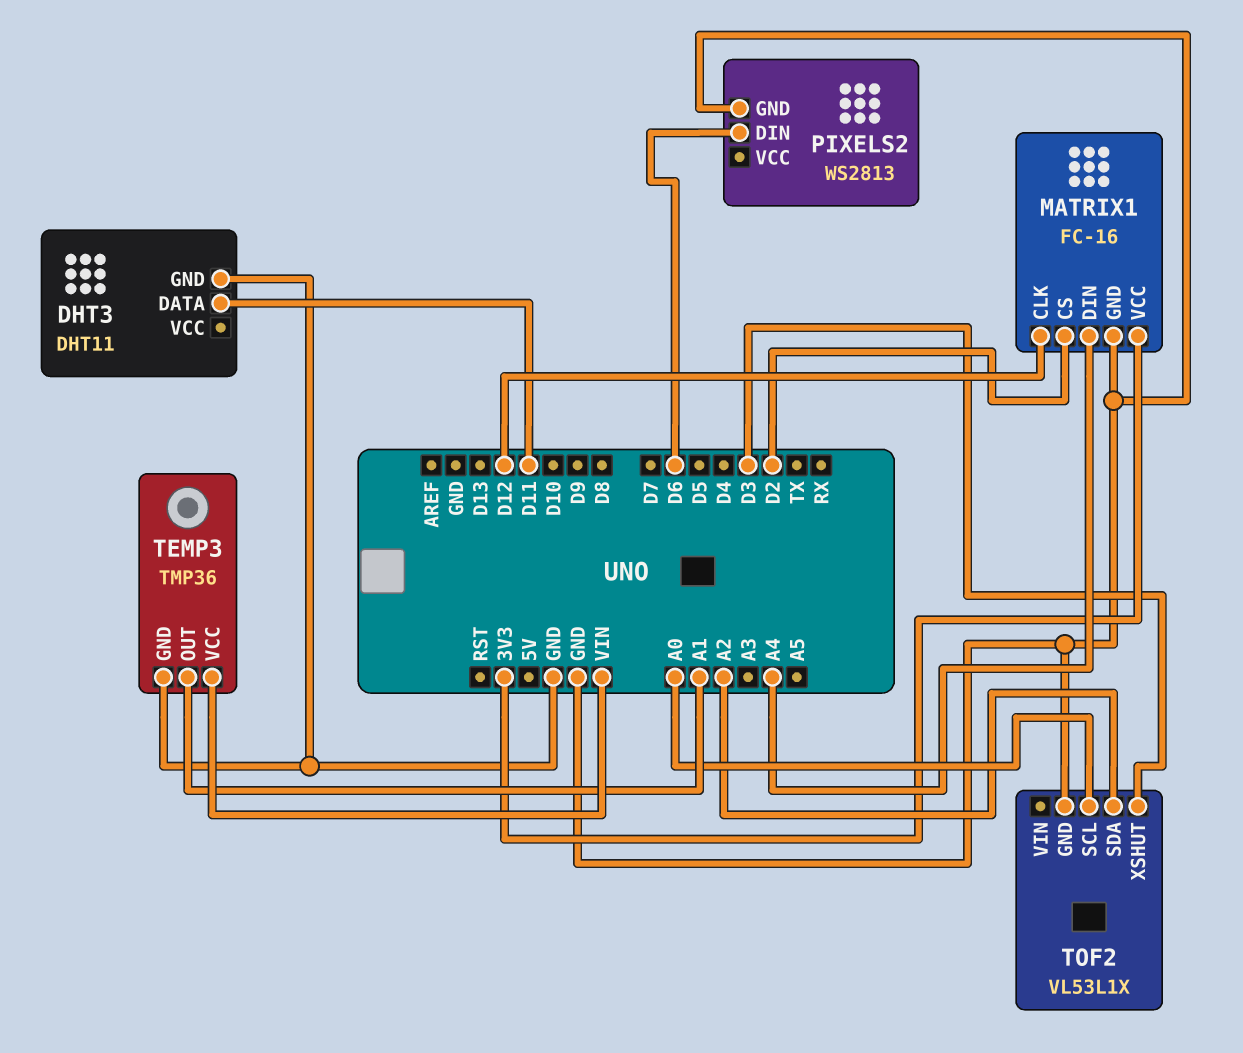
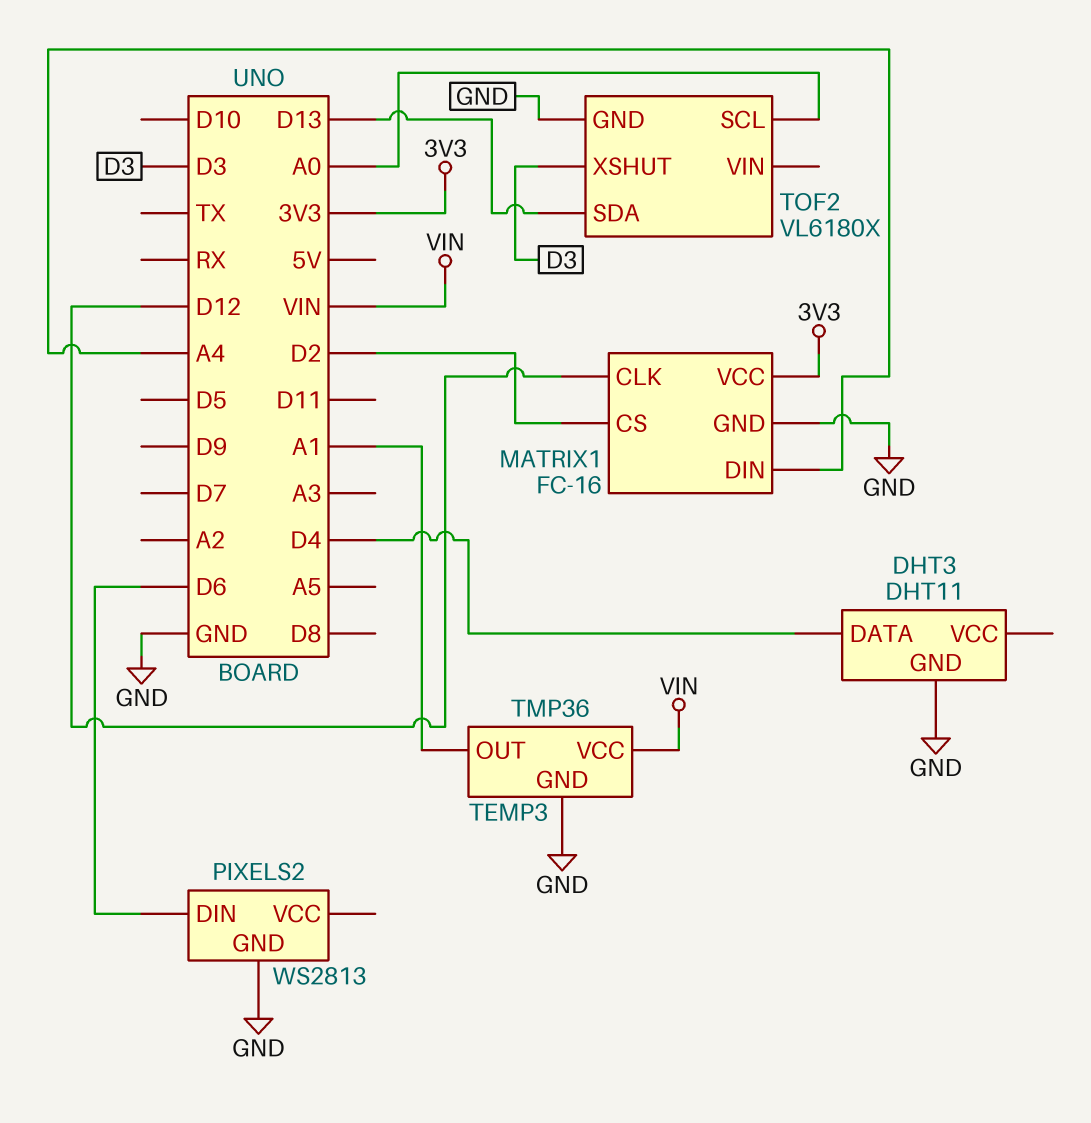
DHT3 pin DATA: D11 -> D4
TOF2: VL53L1X -> VL6180X
TOF2 pin SDA: A2 -> D13

